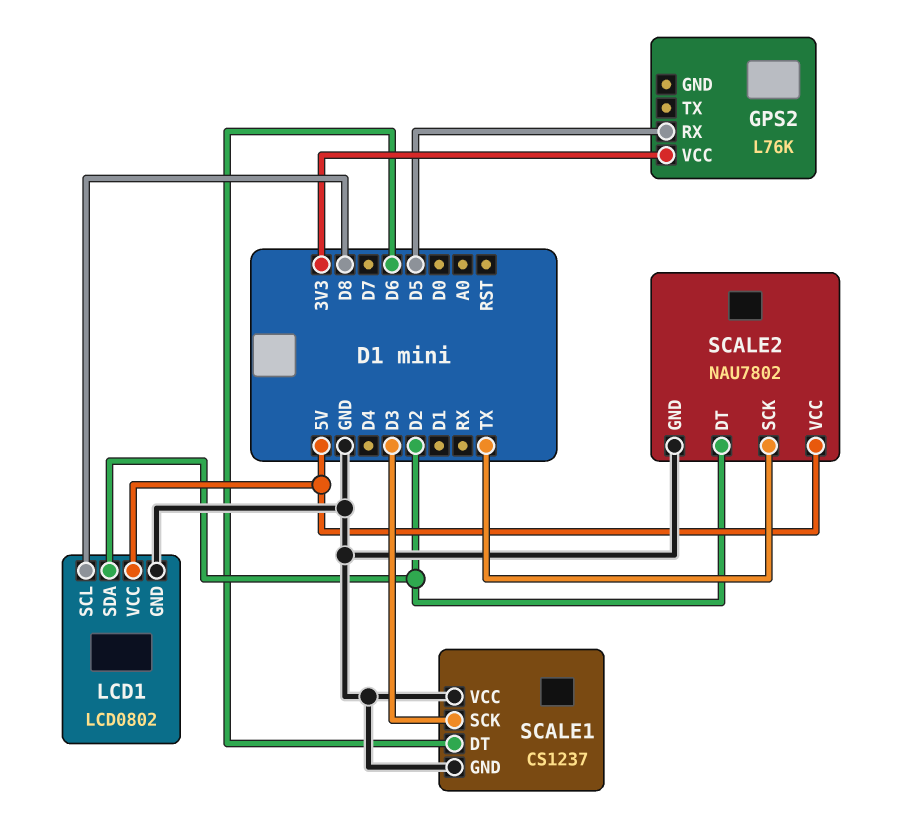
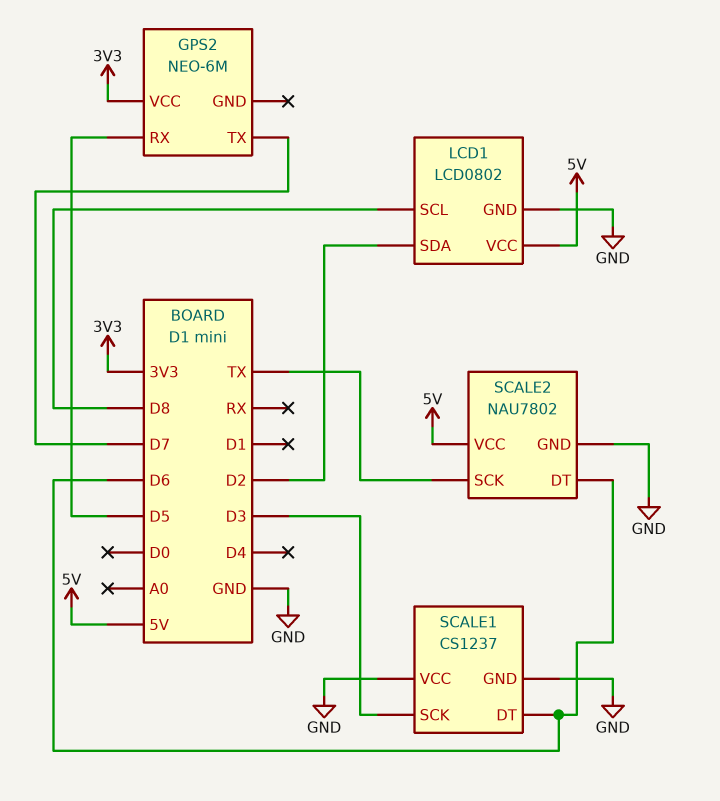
GPS2: L76K -> NEO-6M
GPS2 pin TX: none -> D7
SCALE2 pin DT: D2 -> D6

